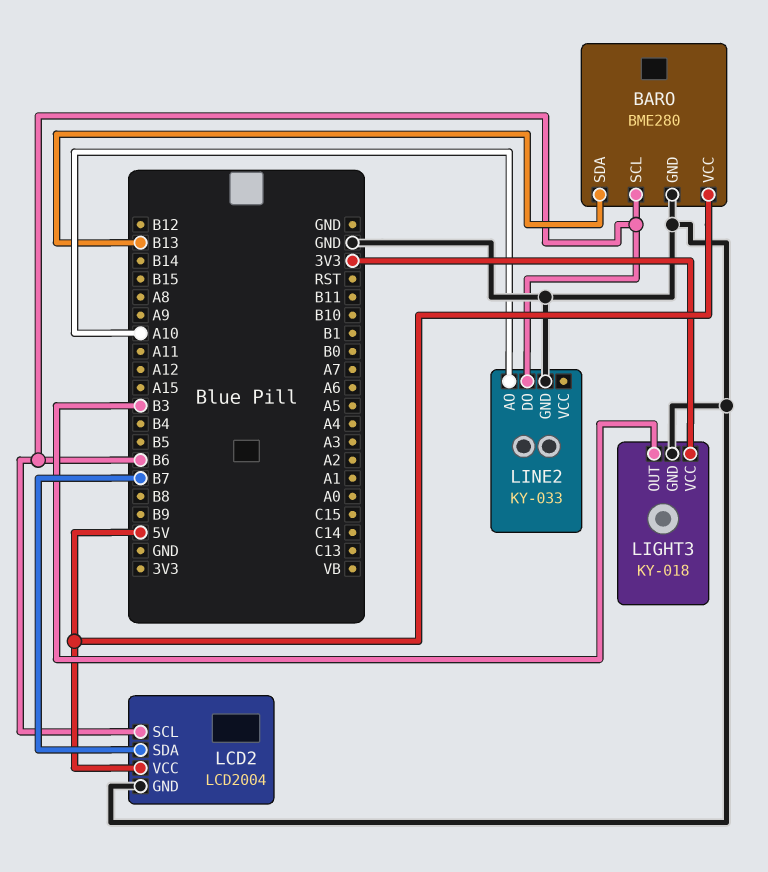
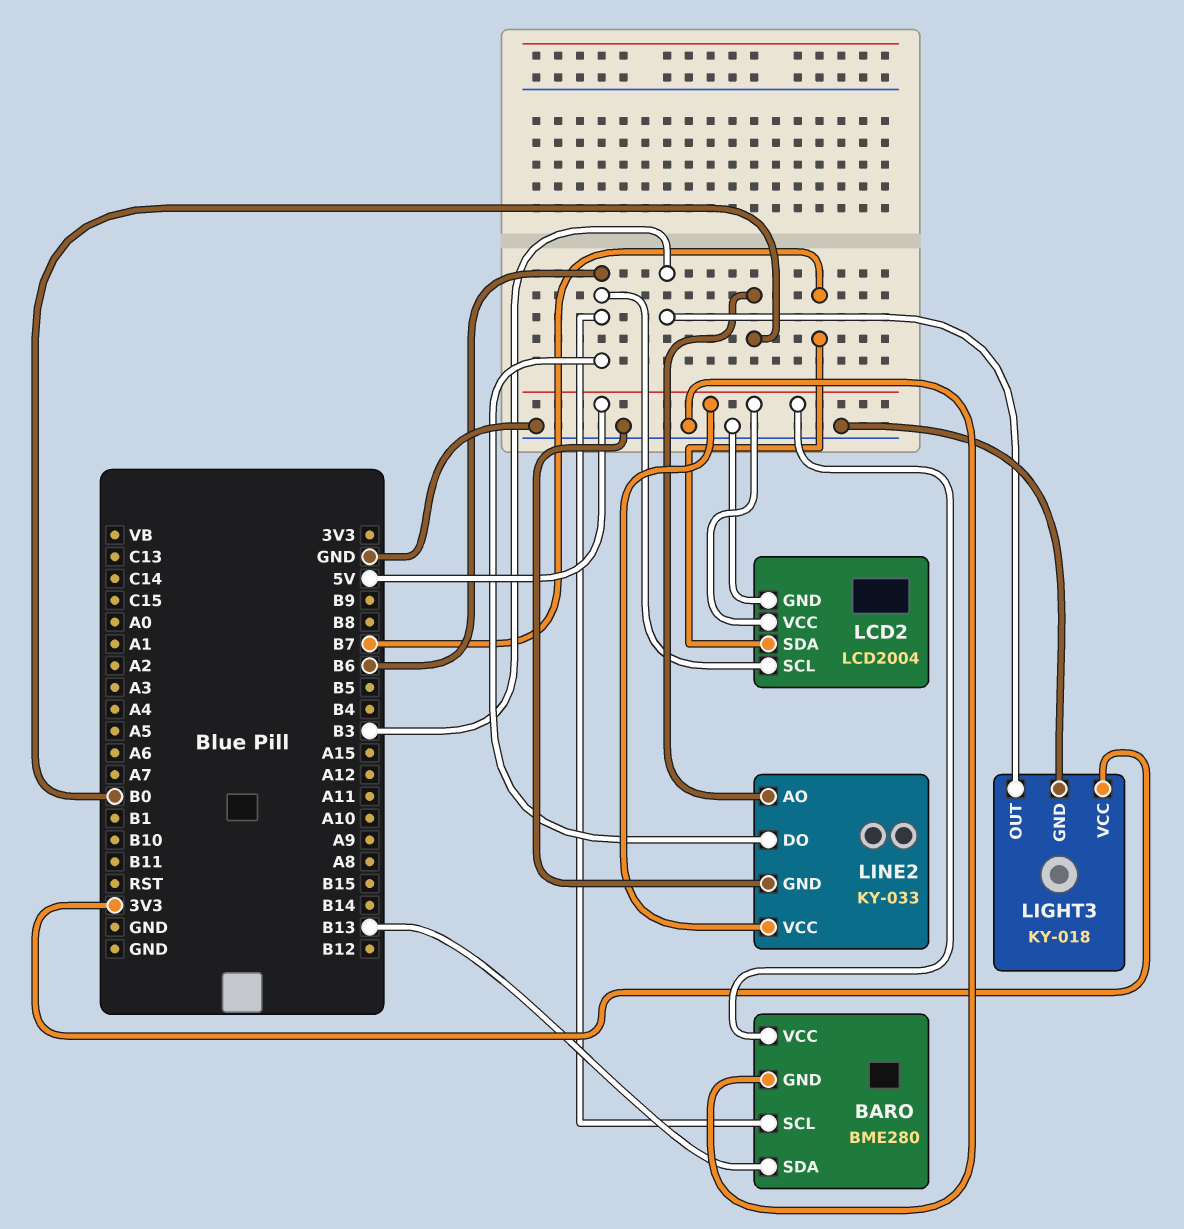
LINE2 pin AO: A10 -> B0
LINE2 pin VCC: none -> 5V

